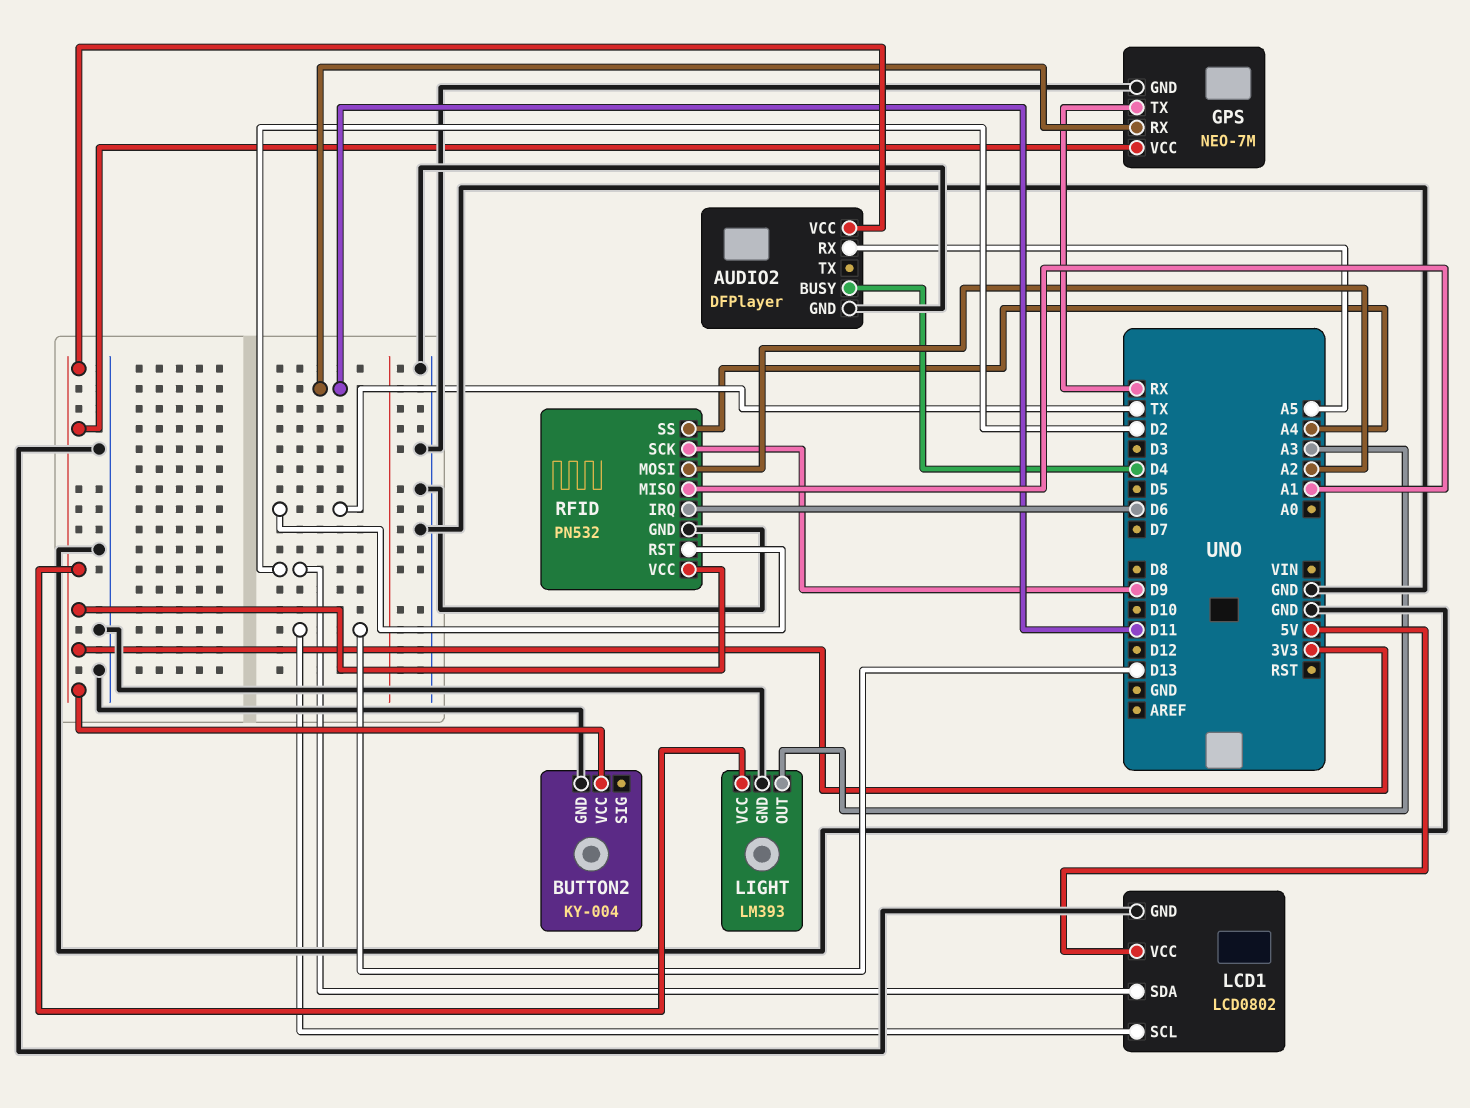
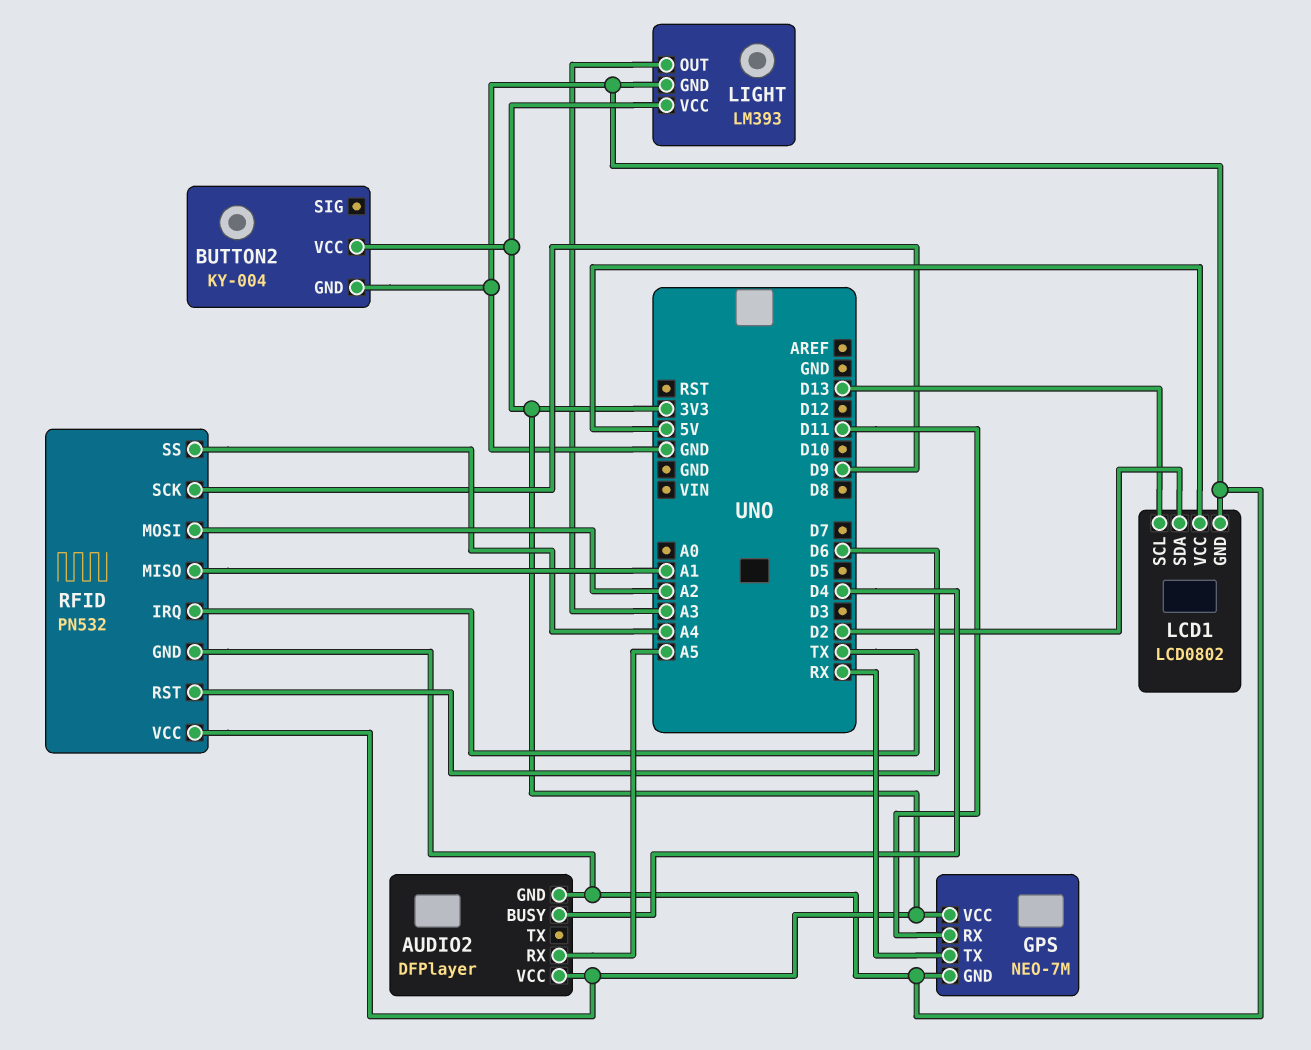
RFID pin IRQ: D6 -> TX
RFID pin RST: TX -> D6

